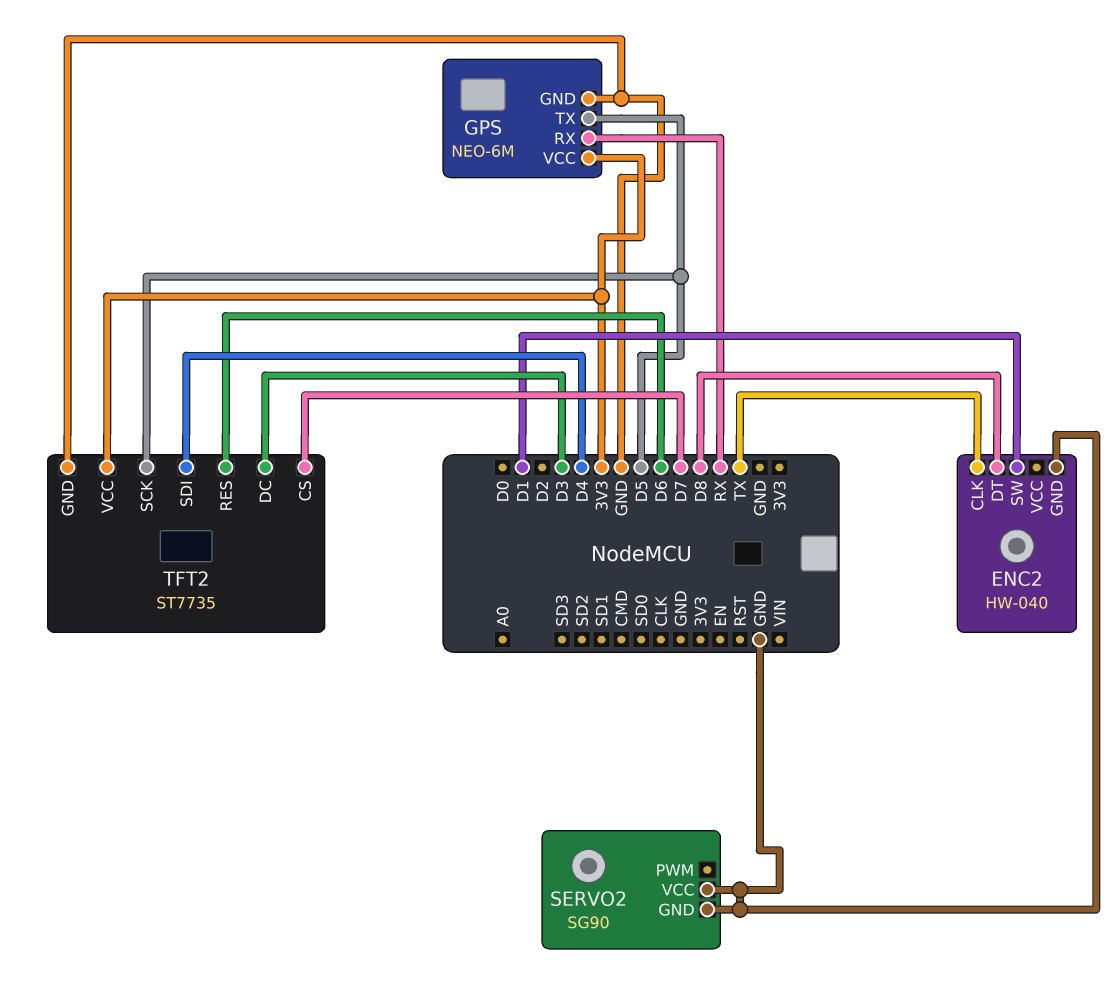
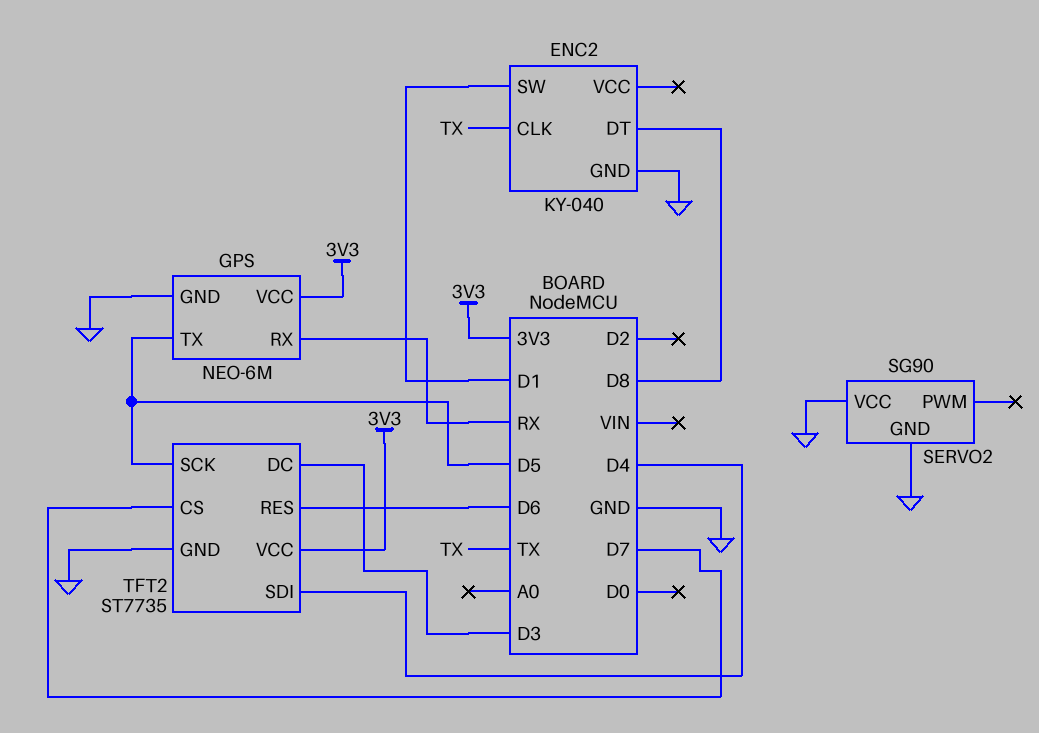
ENC2: HW-040 -> KY-040

